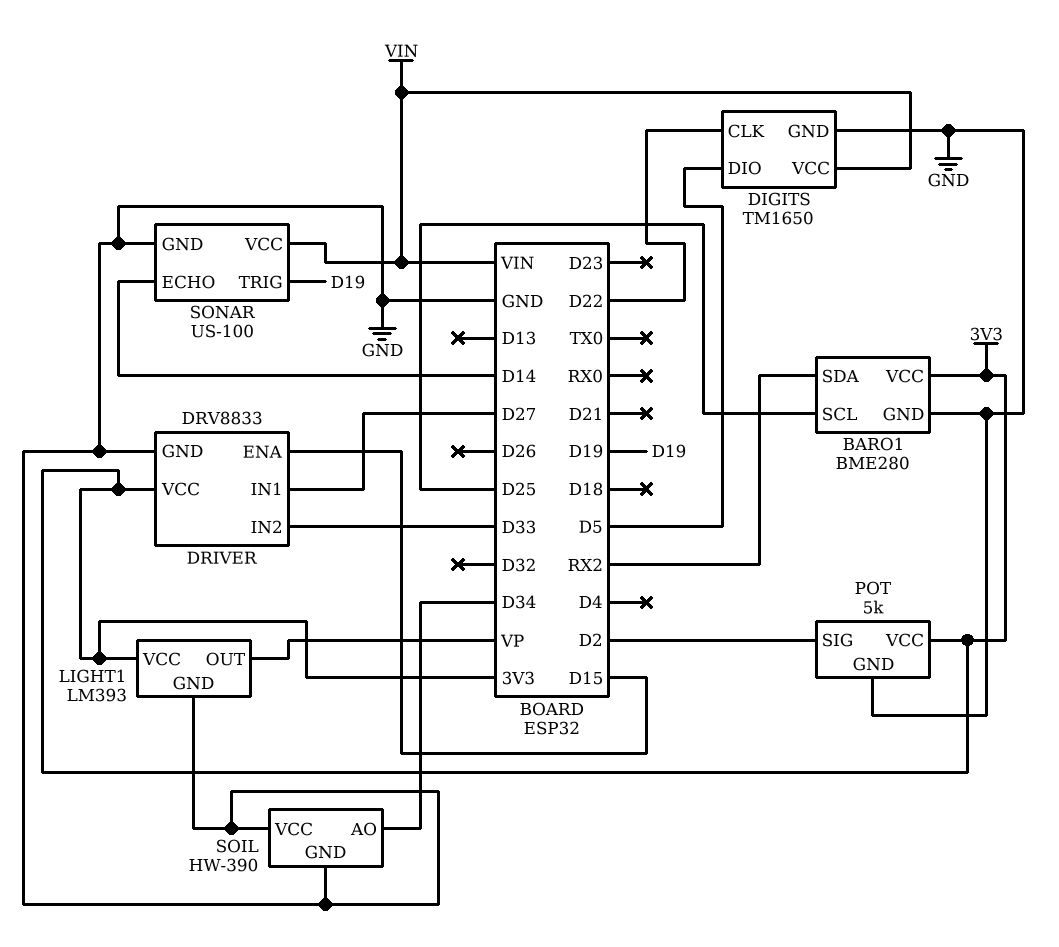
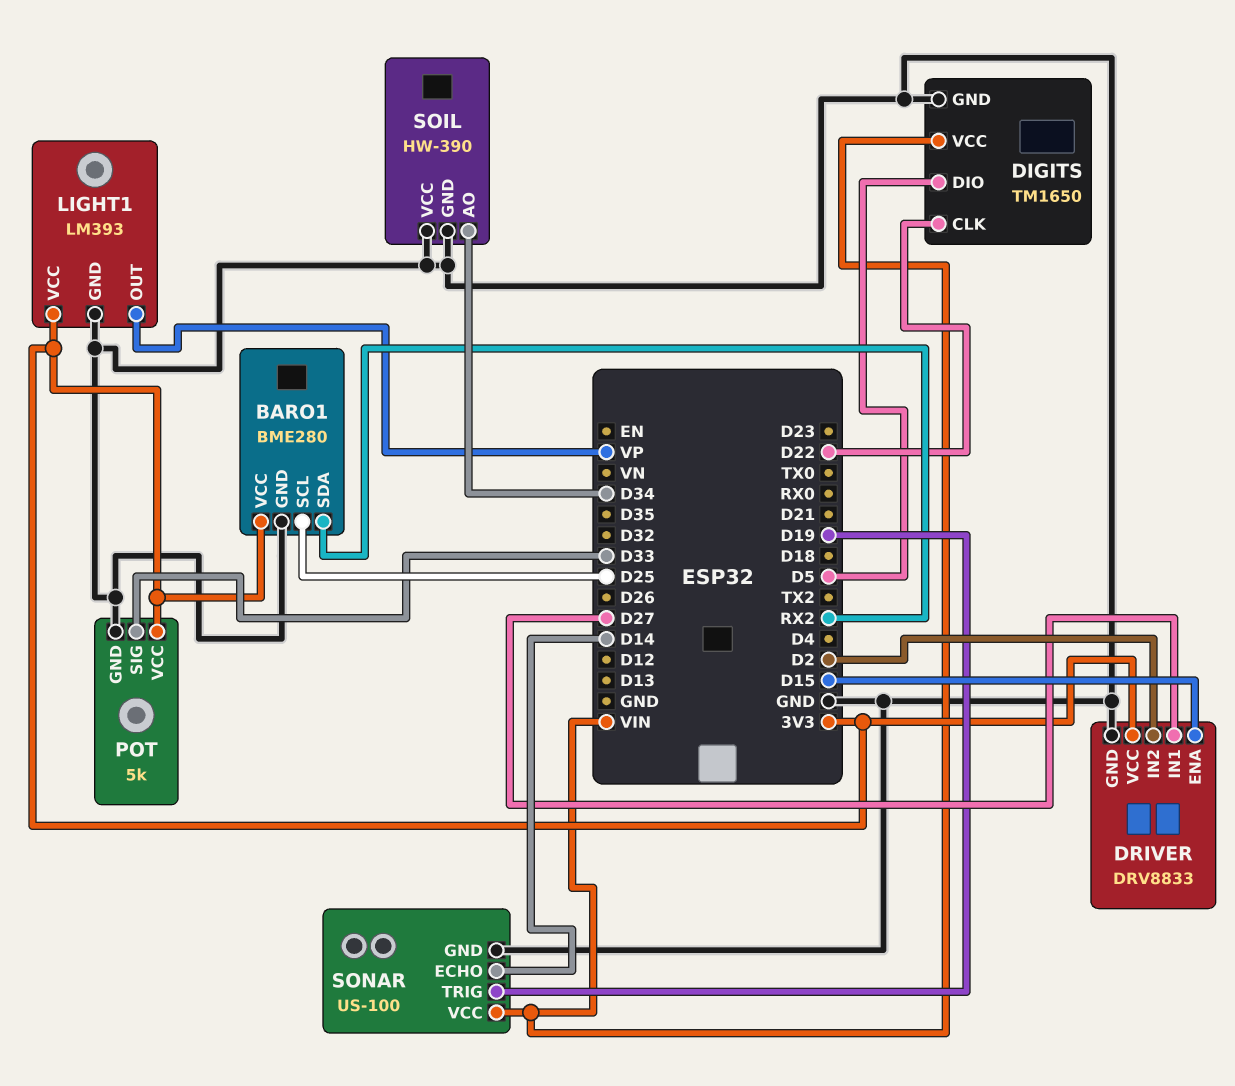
DRIVER pin IN2: D33 -> D2
POT pin SIG: D2 -> D33

